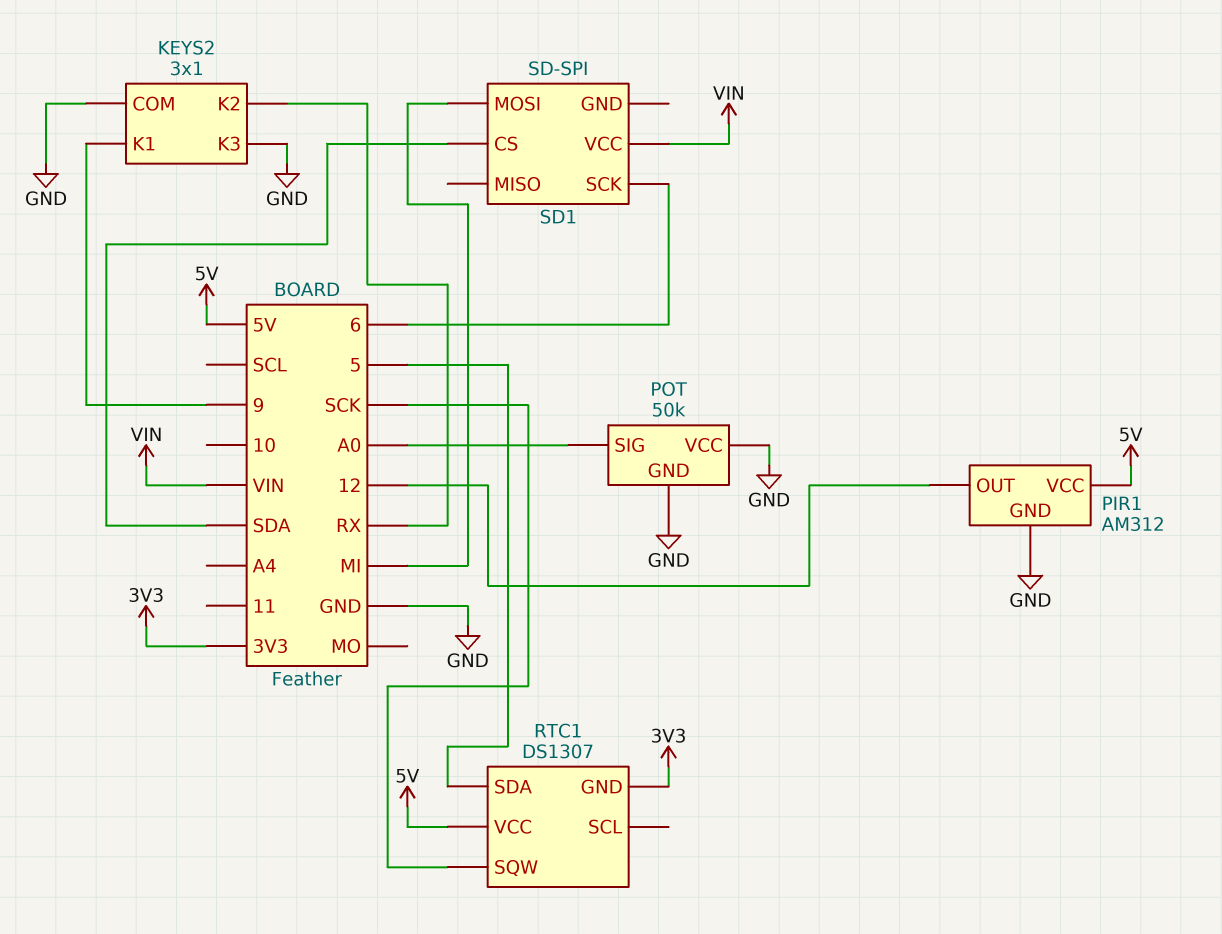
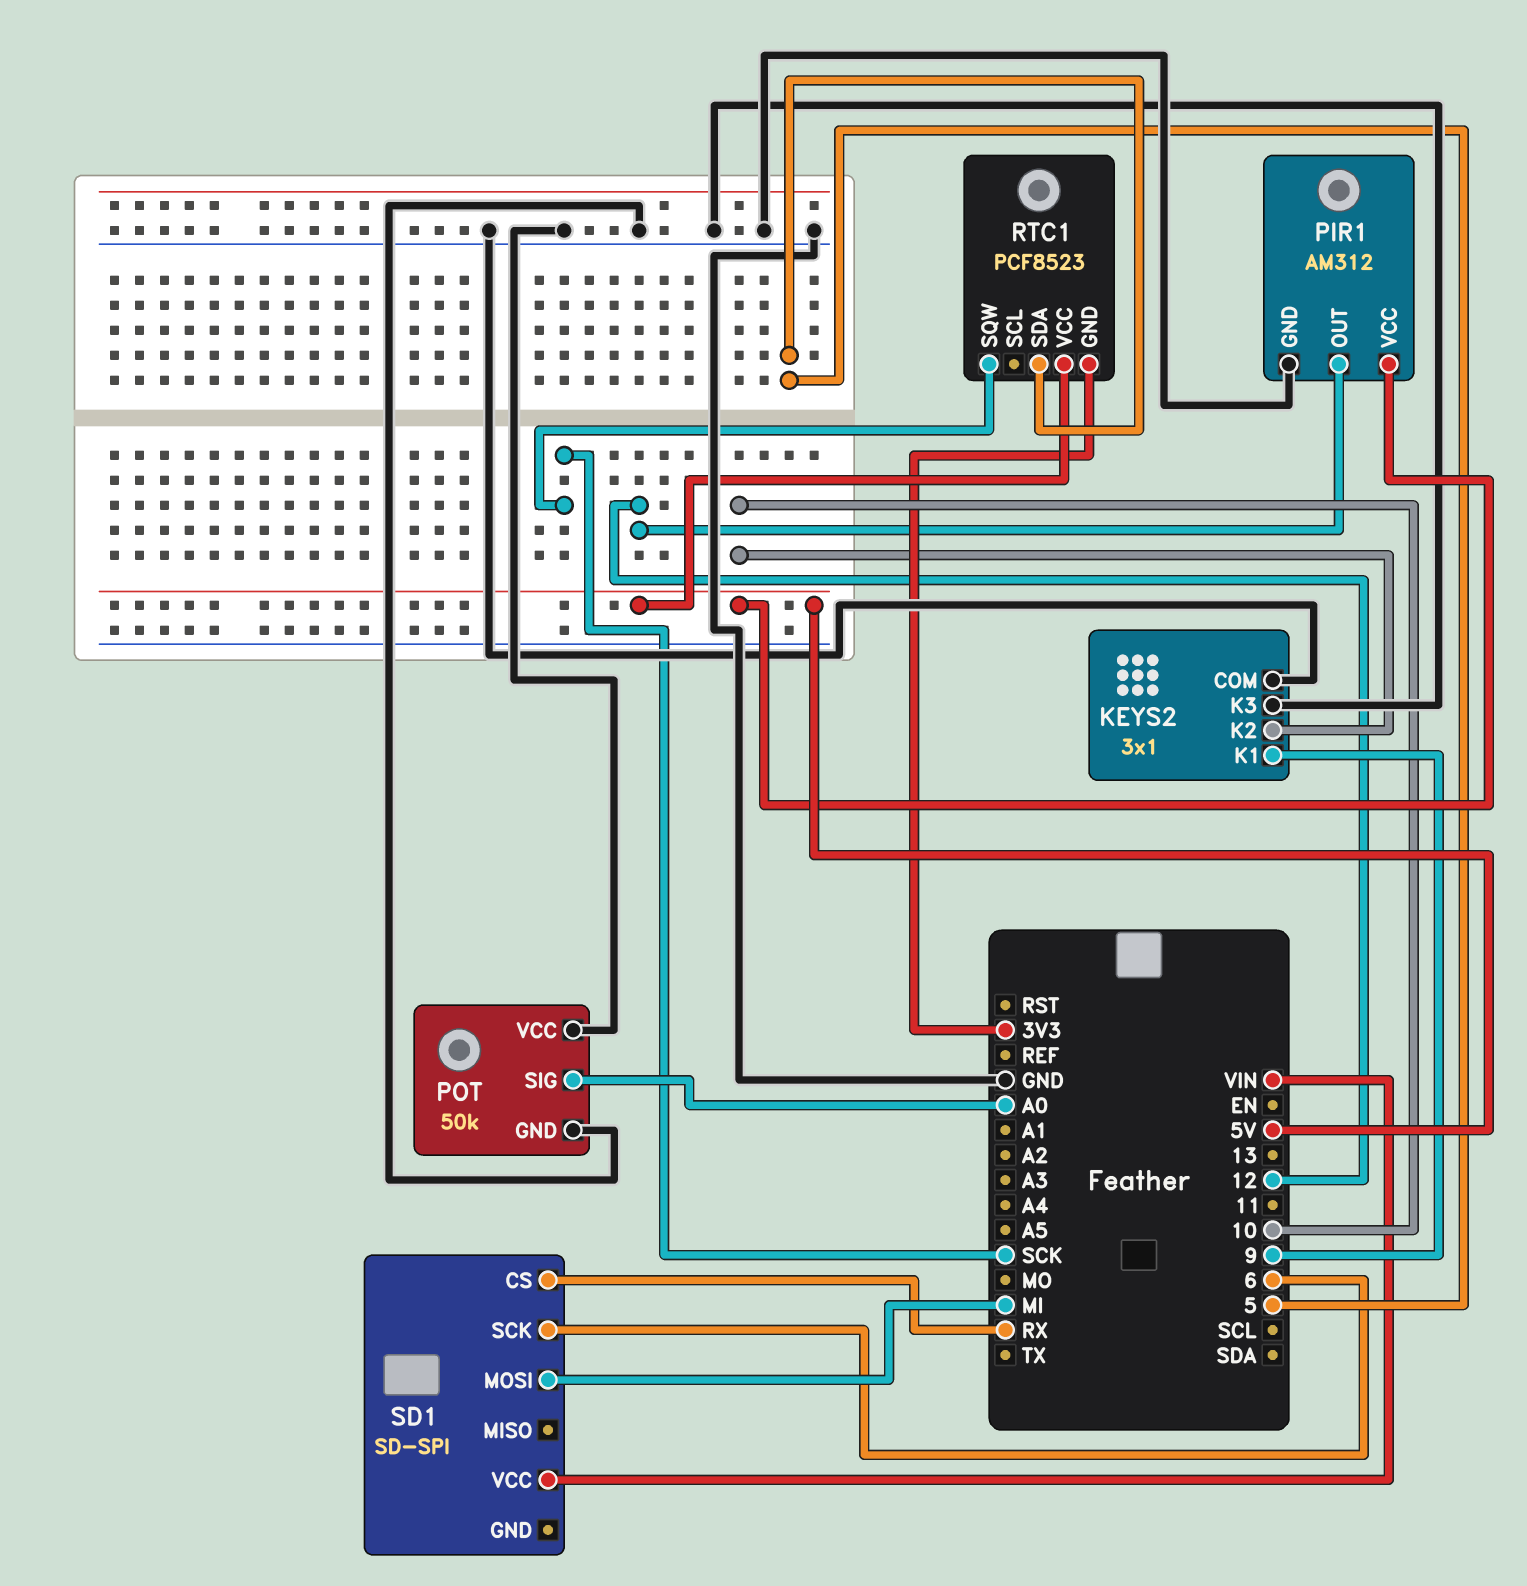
KEYS2 pin K2: RX -> 10
RTC1: DS1307 -> PCF8523
SD1 pin CS: SDA -> RX

